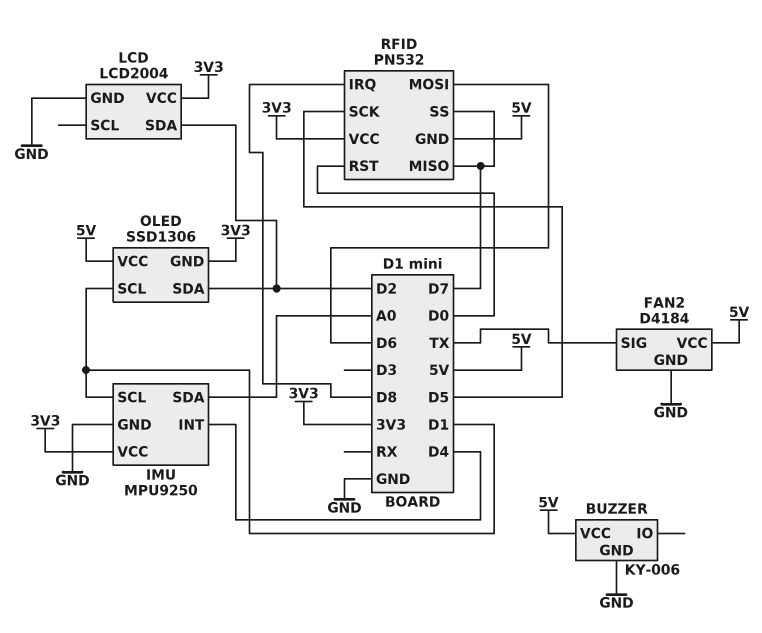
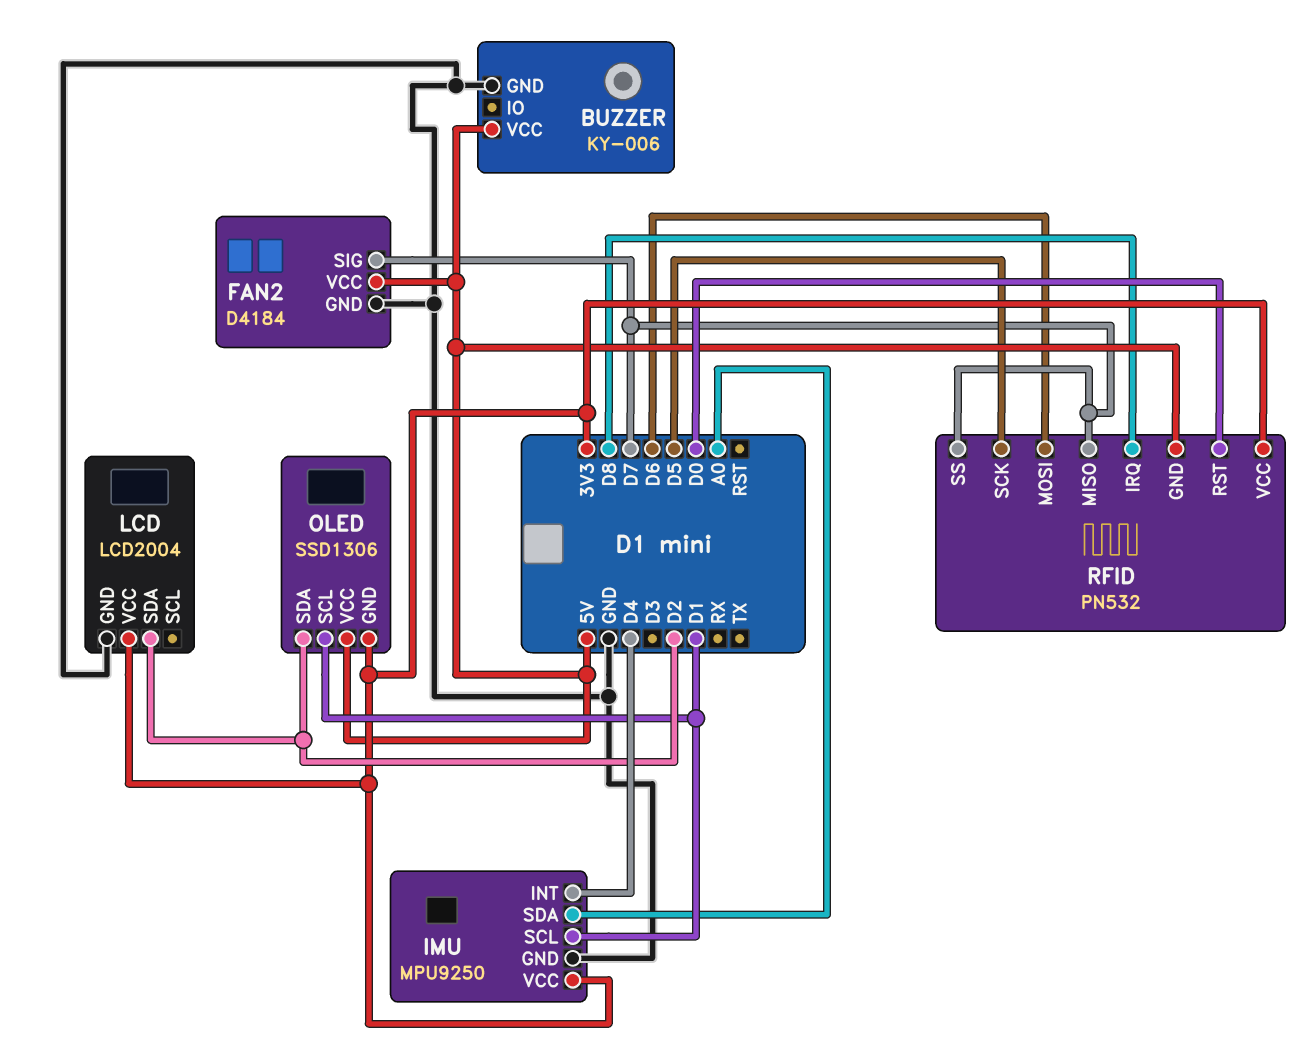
FAN2 pin SIG: TX -> D7

